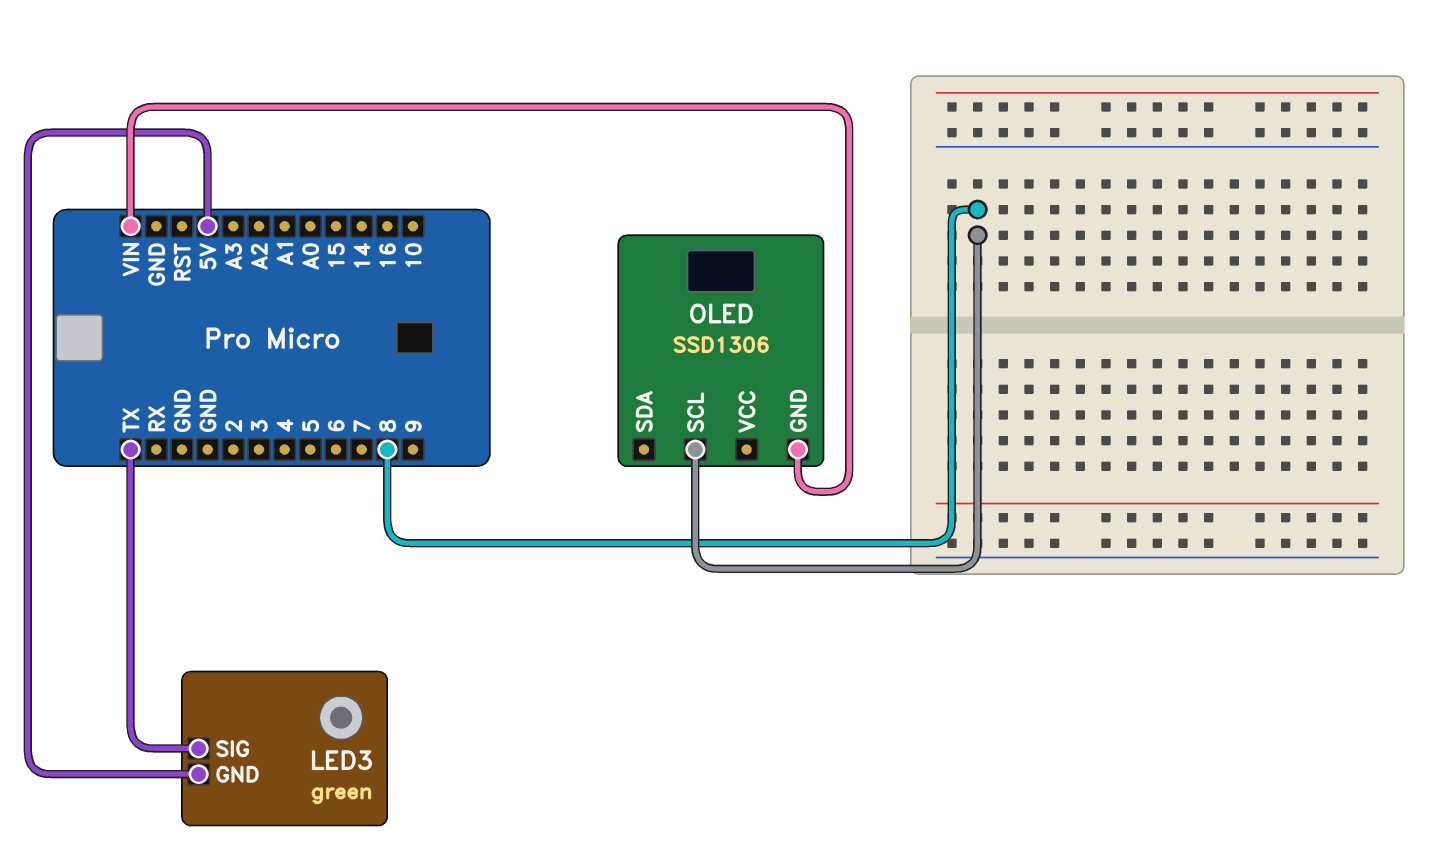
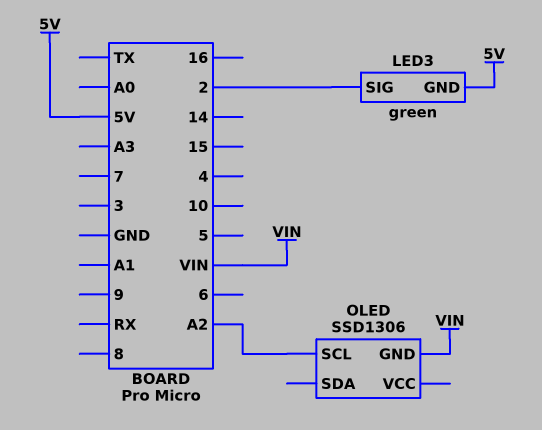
LED3 pin SIG: TX -> 2
OLED pin SCL: 8 -> A2

